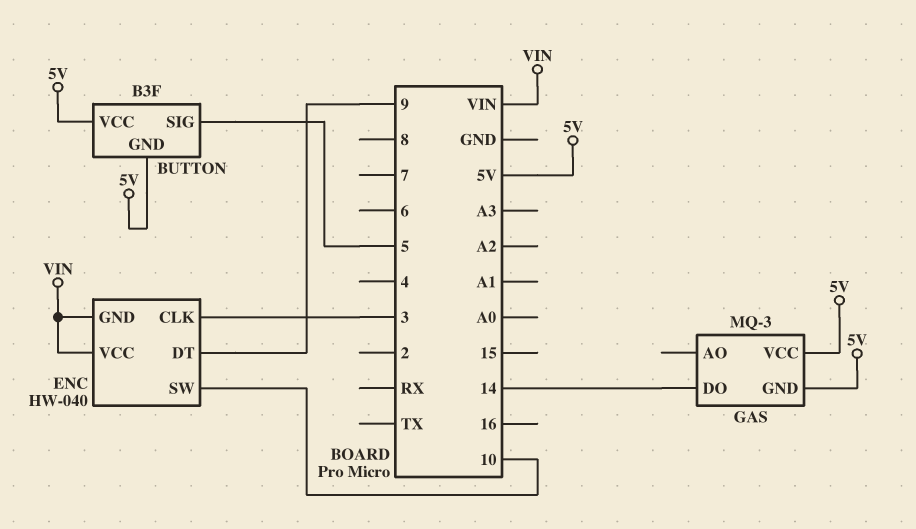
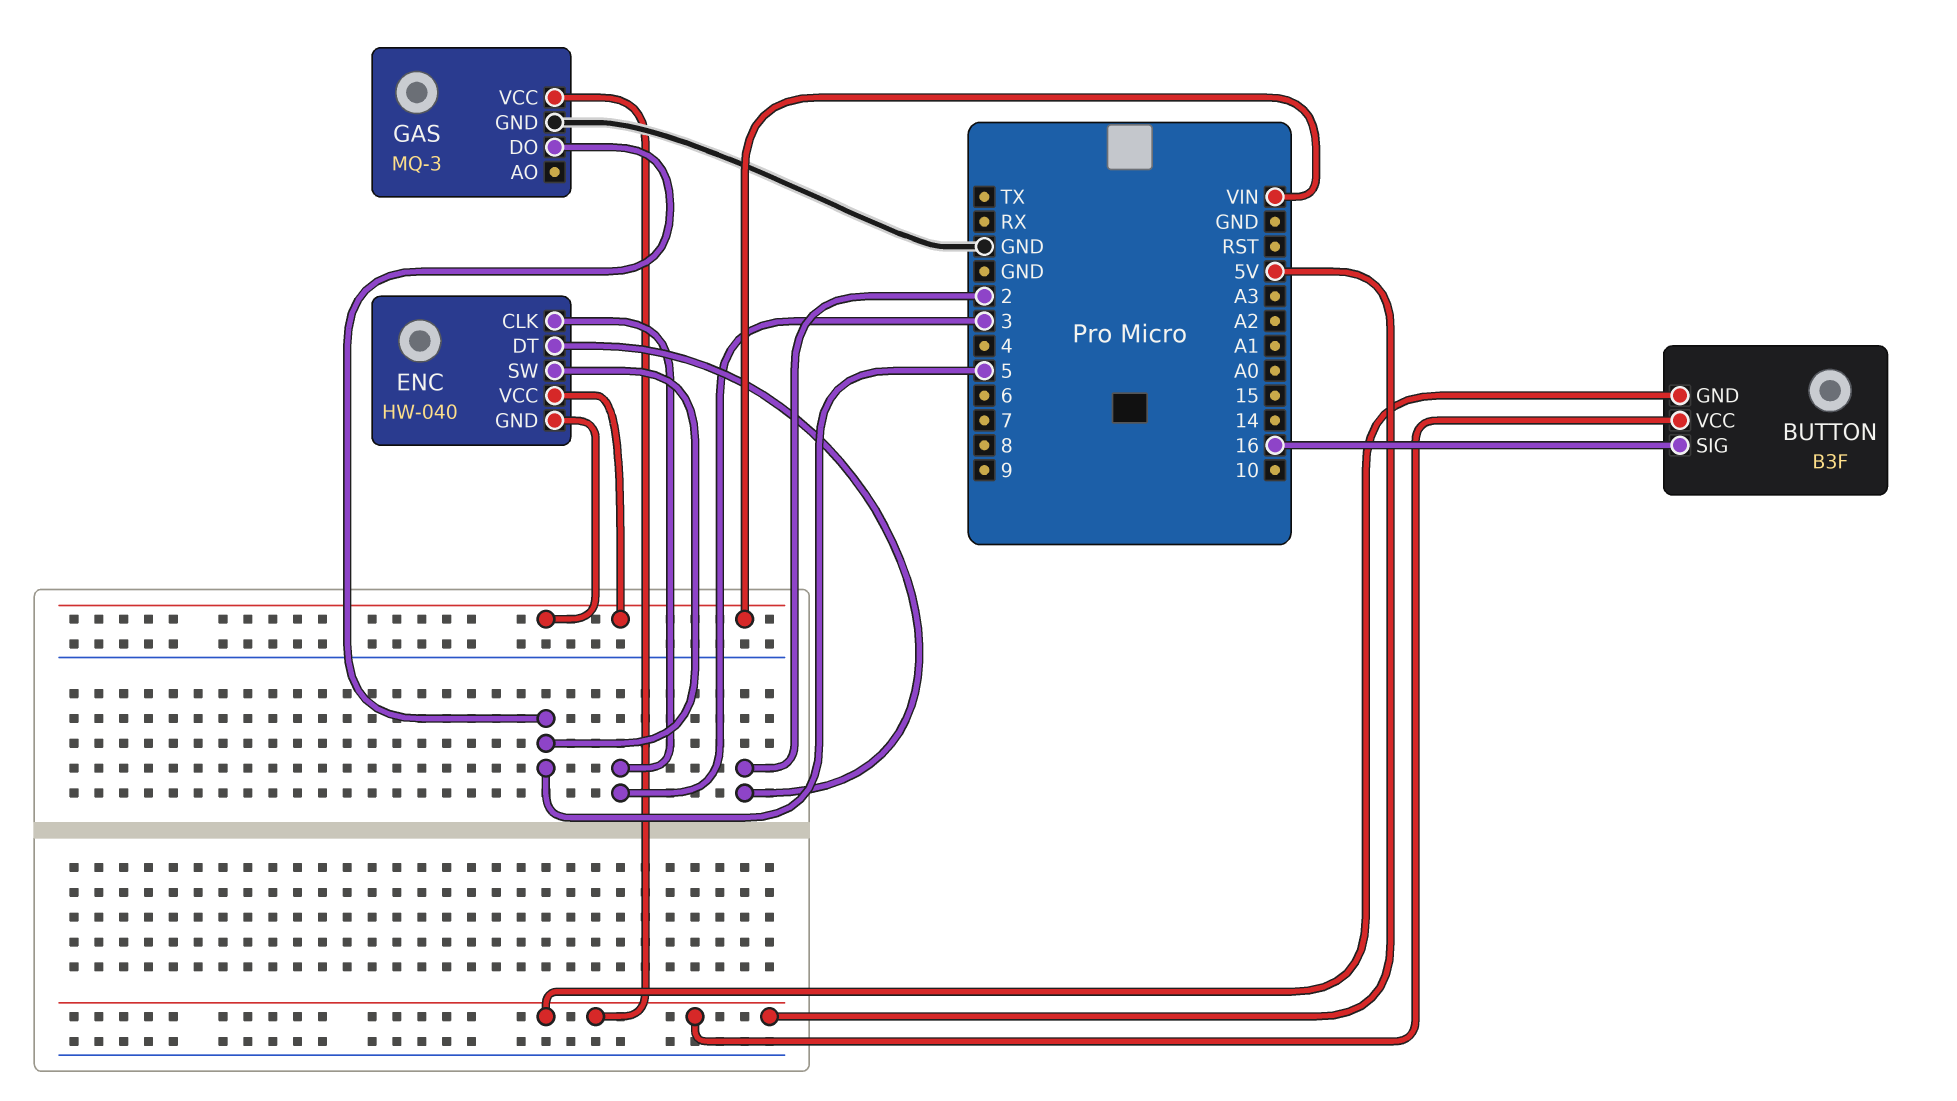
BUTTON pin SIG: 5 -> 16
ENC pin DT: 9 -> 2
ENC pin SW: 10 -> 5
GAS pin DO: 14 -> 5
GAS pin GND: 5V -> GND

